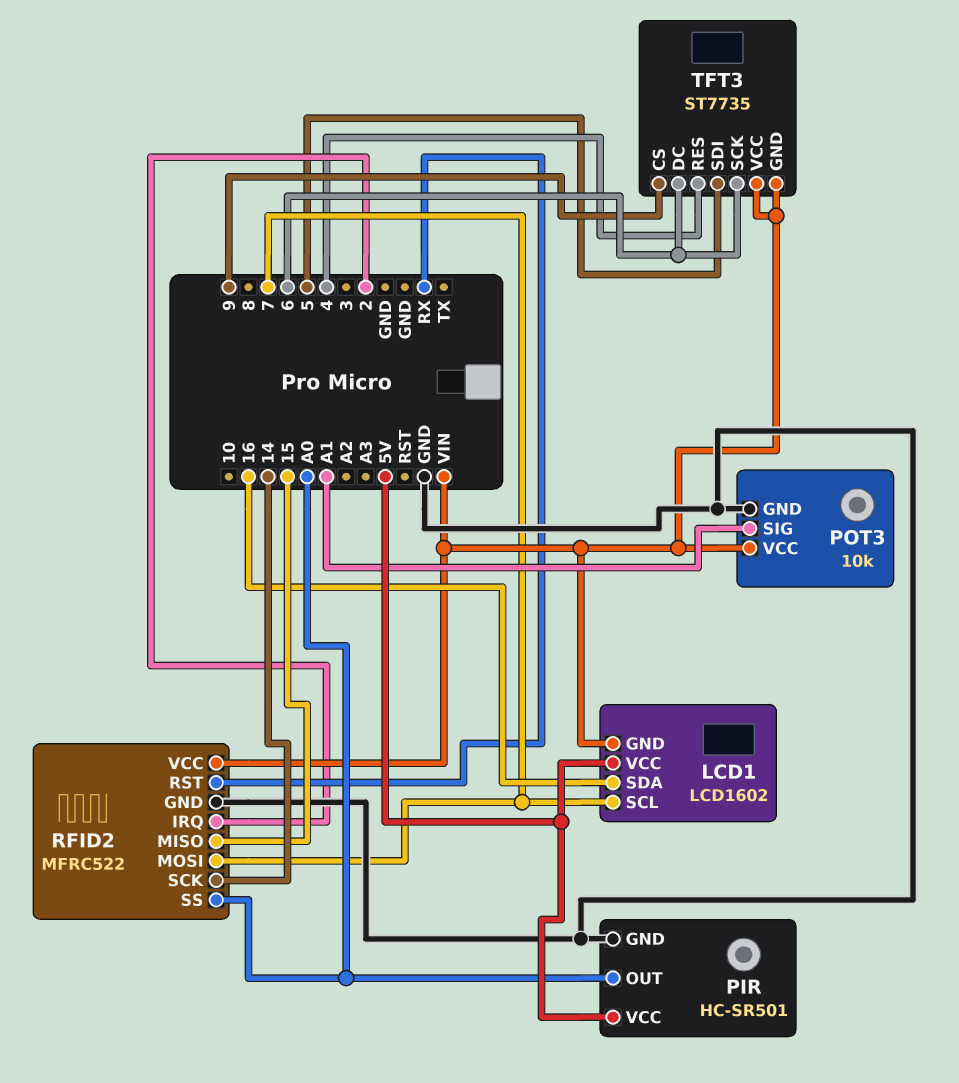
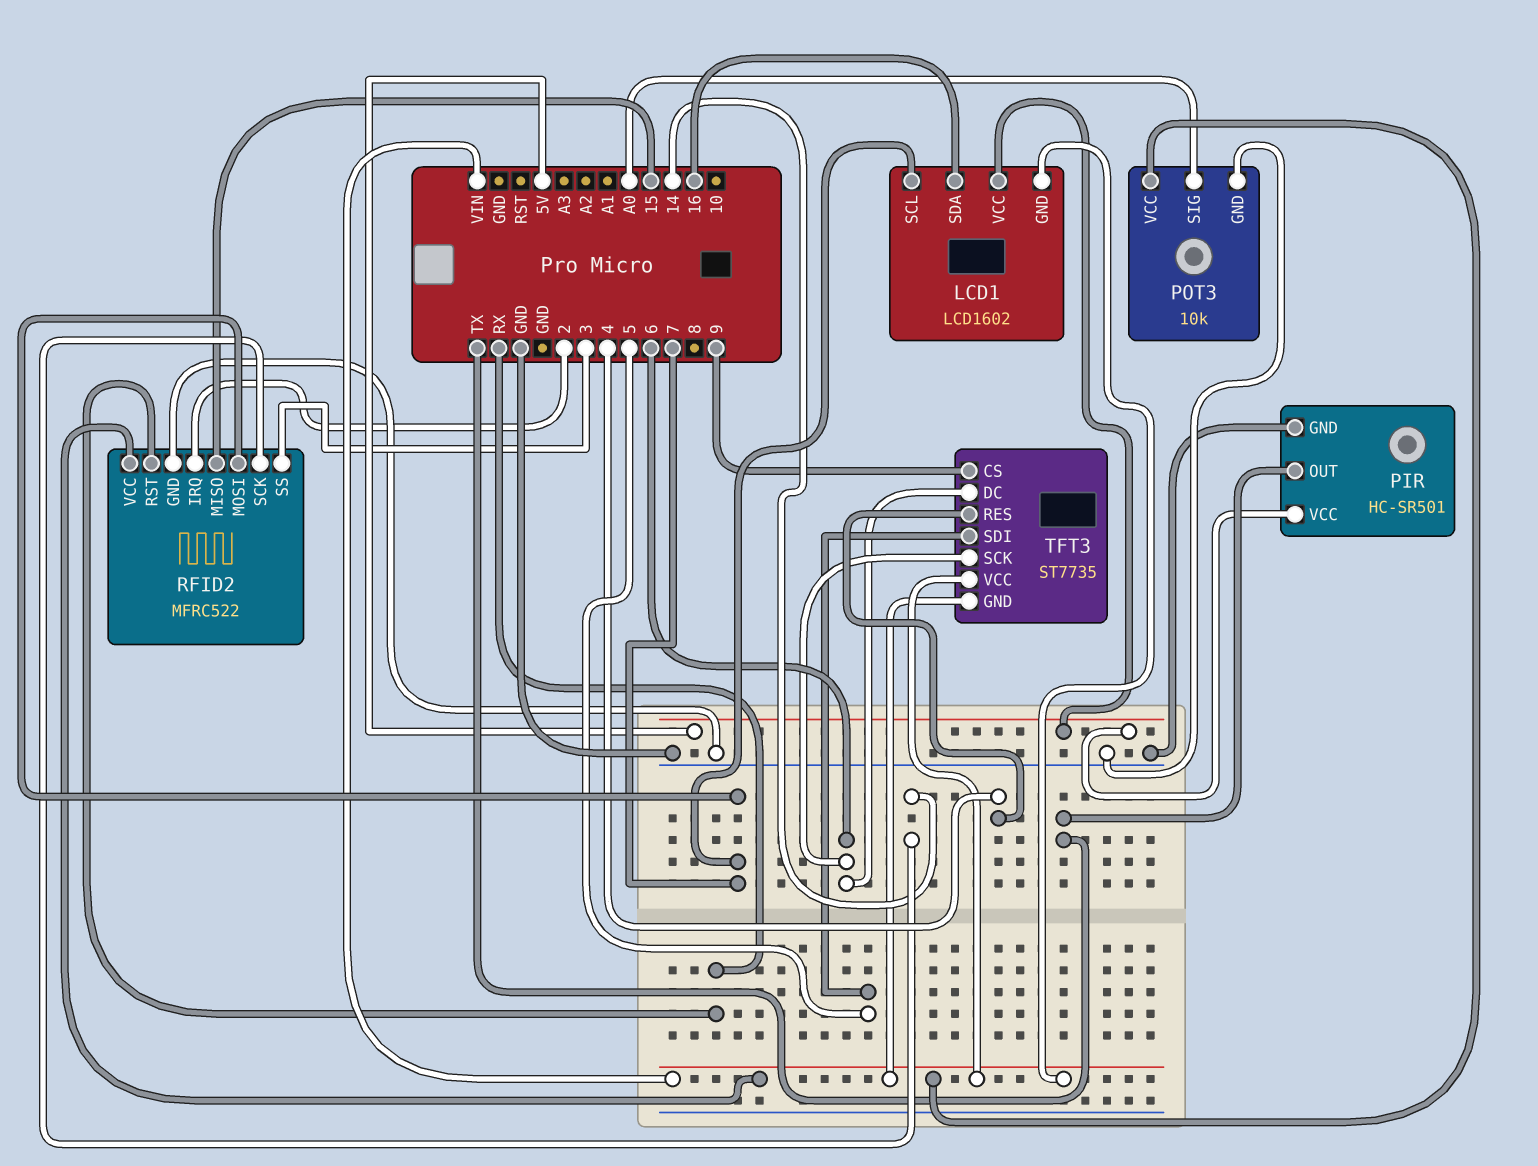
PIR pin OUT: A0 -> TX
POT3 pin SIG: A1 -> A0
RFID2 pin SS: A0 -> 3

